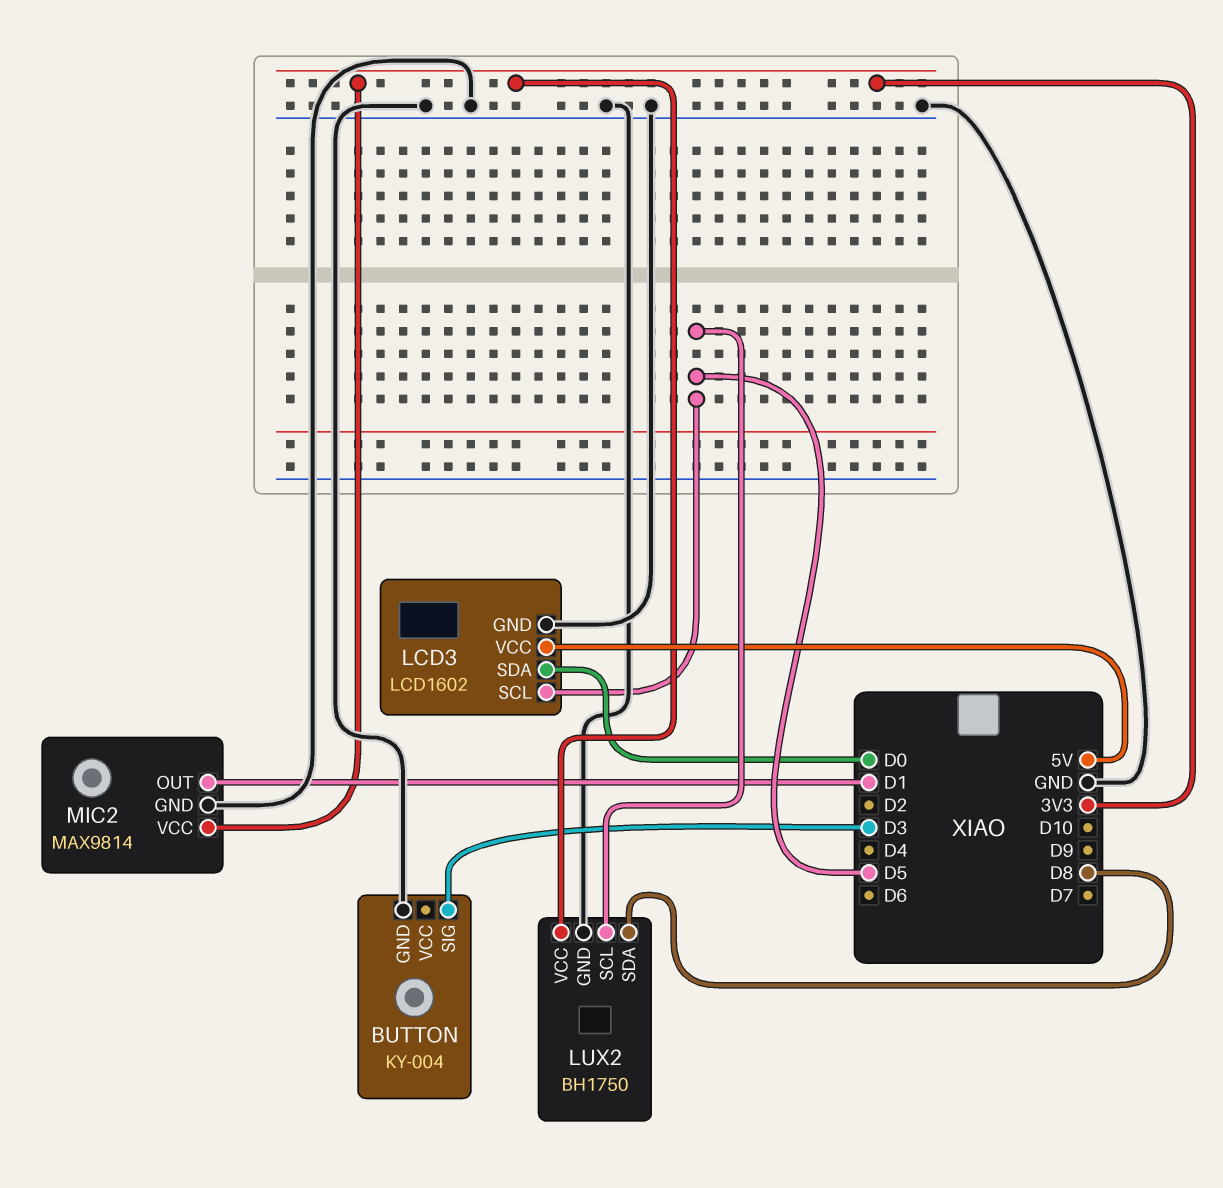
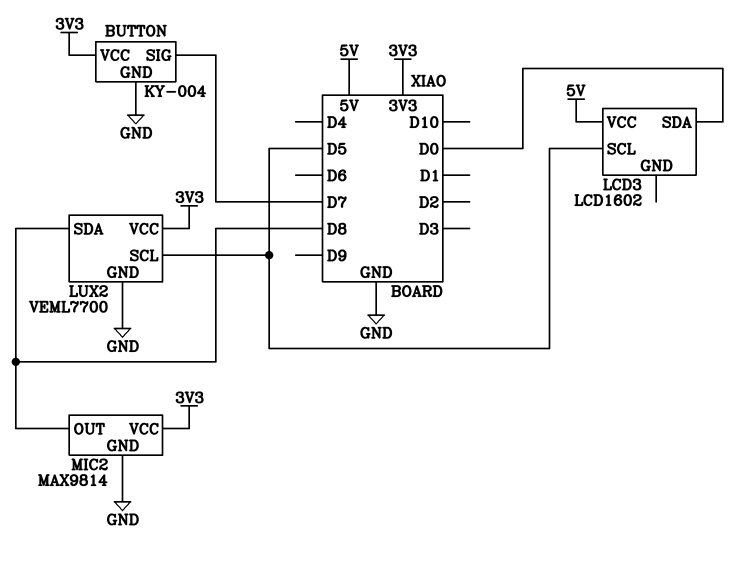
BUTTON pin SIG: D3 -> D7
BUTTON pin VCC: none -> 3V3
LCD3 pin GND: GND -> none
LUX2: BH1750 -> VEML7700
MIC2 pin OUT: D1 -> D8

